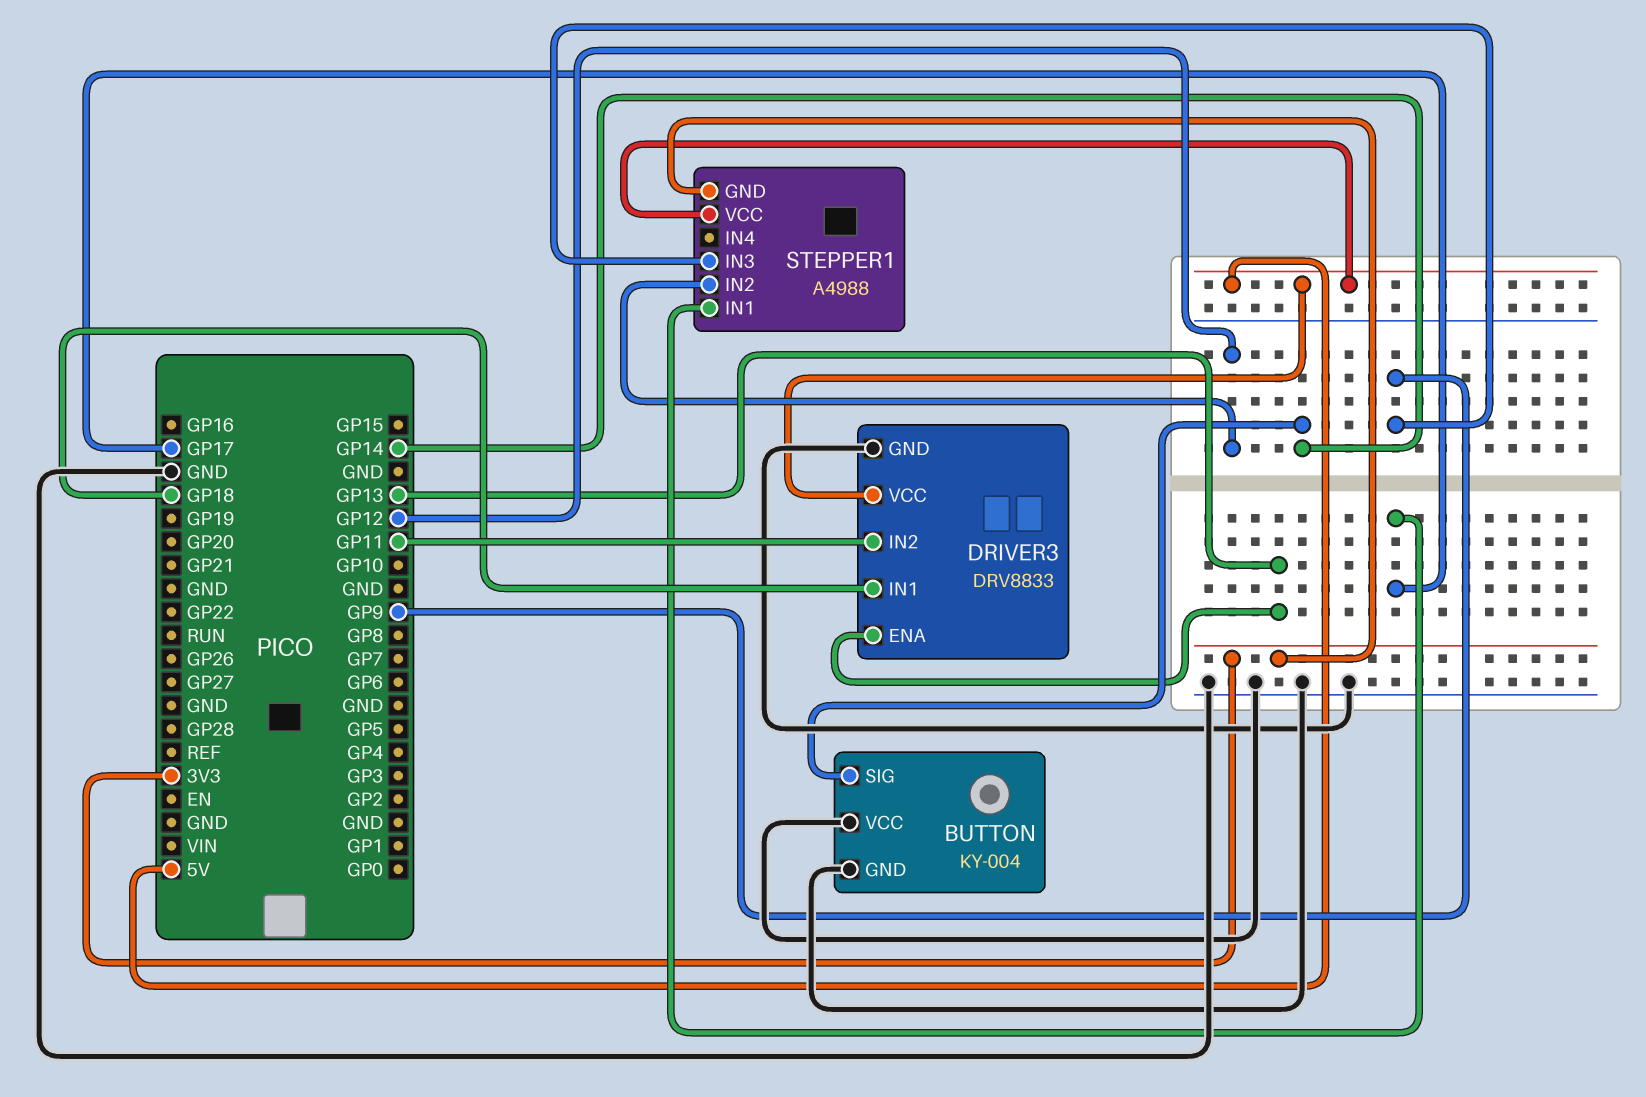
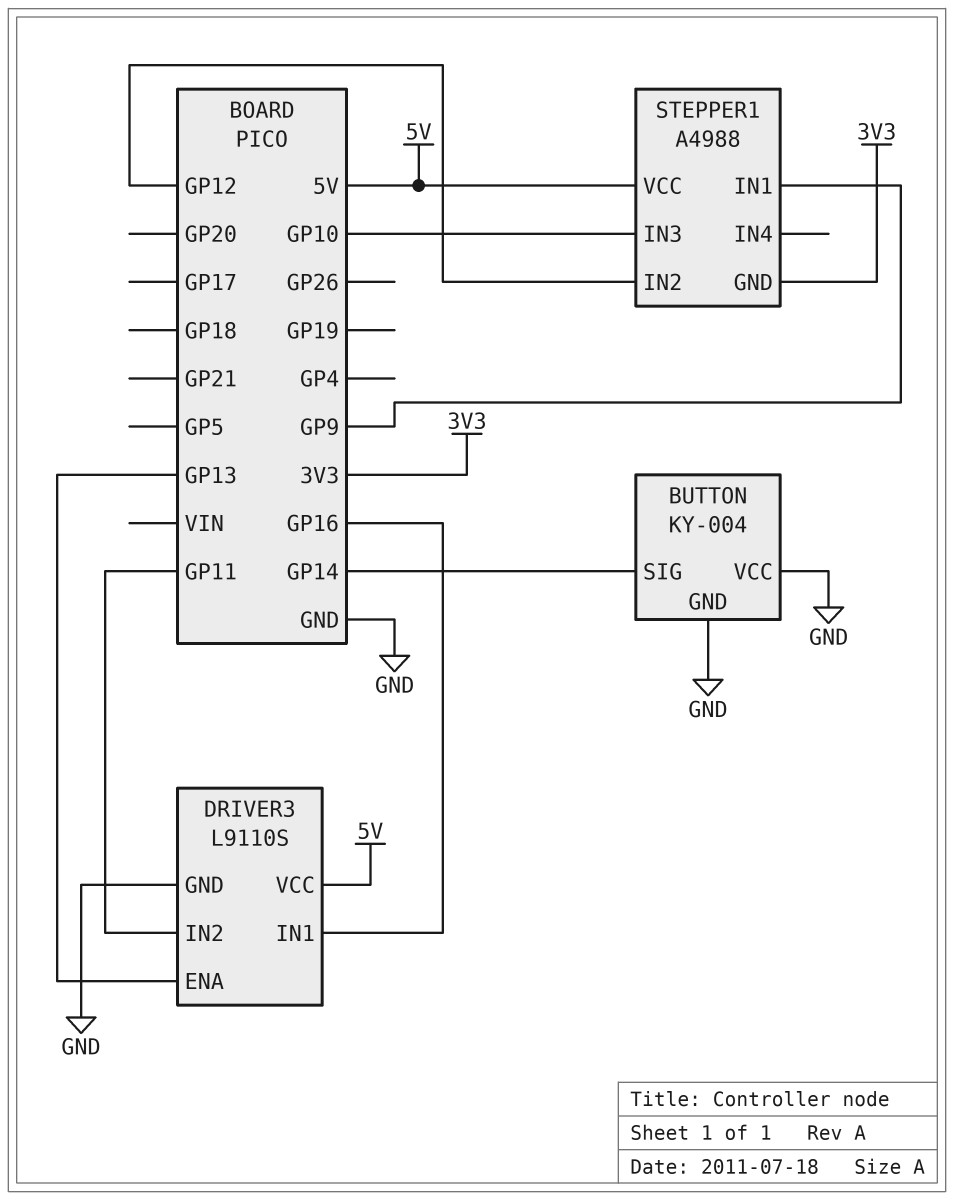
DRIVER3: DRV8833 -> L9110S
DRIVER3 pin IN1: GP18 -> GP16
STEPPER1 pin IN1: GP17 -> GP9
STEPPER1 pin IN3: GP9 -> GP10

